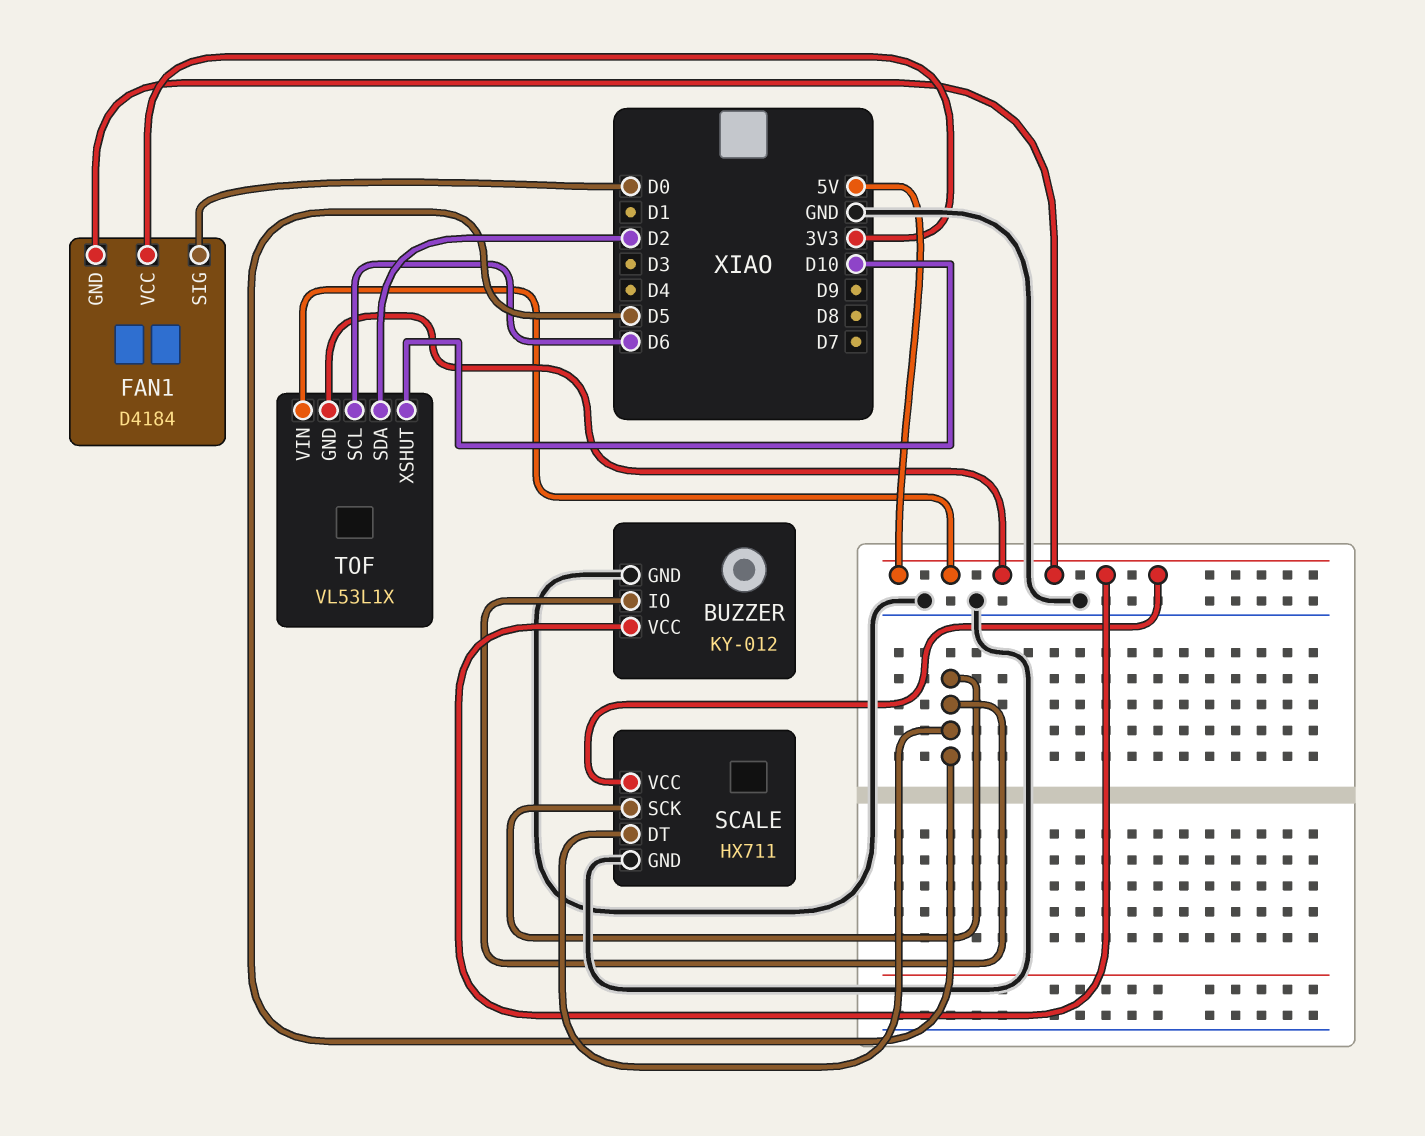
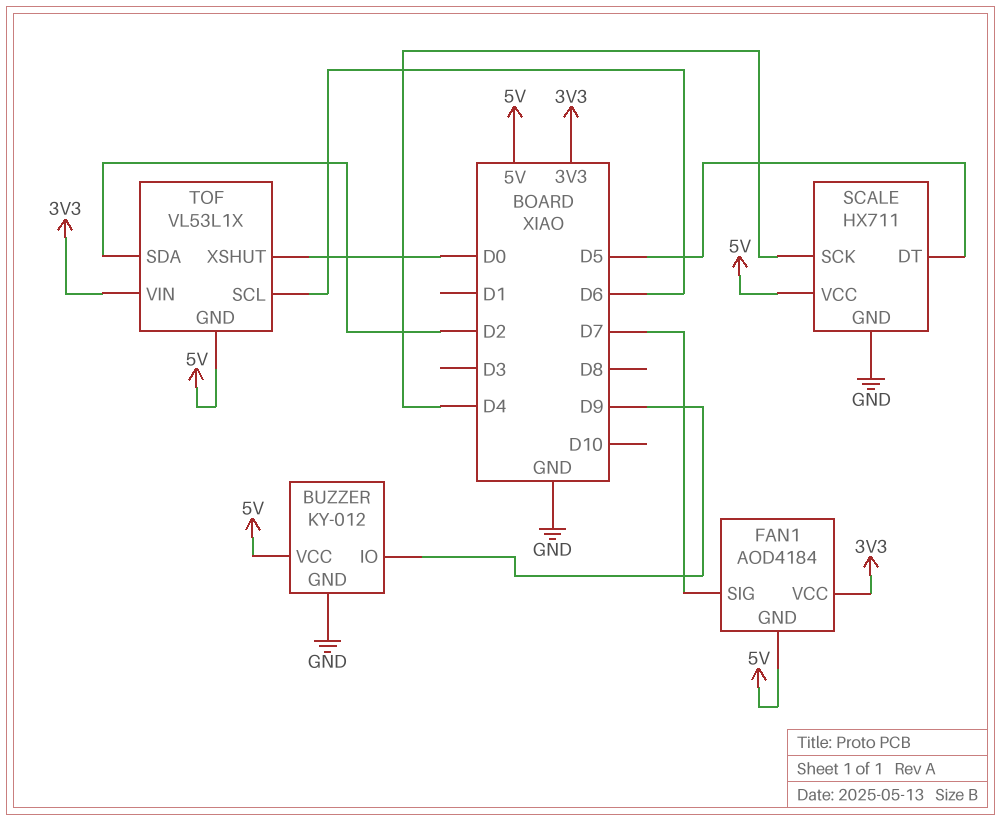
BUZZER pin IO: D5 -> D9
FAN1: D4184 -> AOD4184
FAN1 pin SIG: D0 -> D7
SCALE pin SCK: D5 -> D4
TOF pin VIN: 5V -> 3V3
TOF pin XSHUT: D10 -> D0

